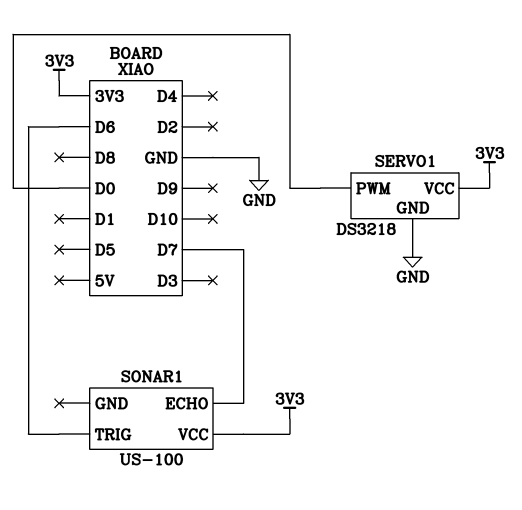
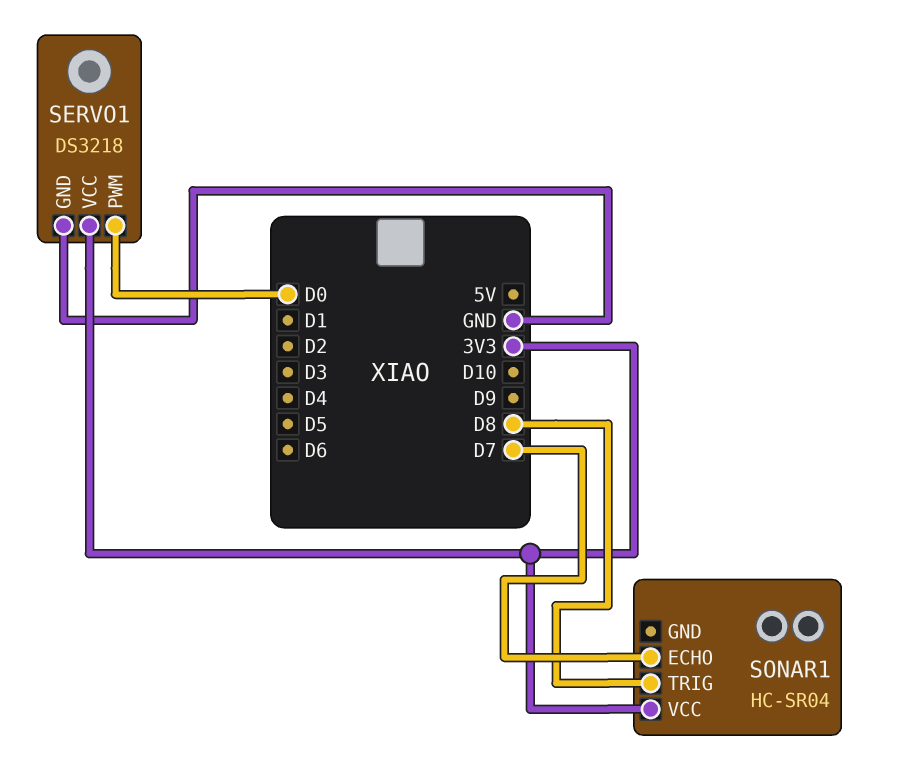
SONAR1: US-100 -> HC-SR04
SONAR1 pin TRIG: D6 -> D8

